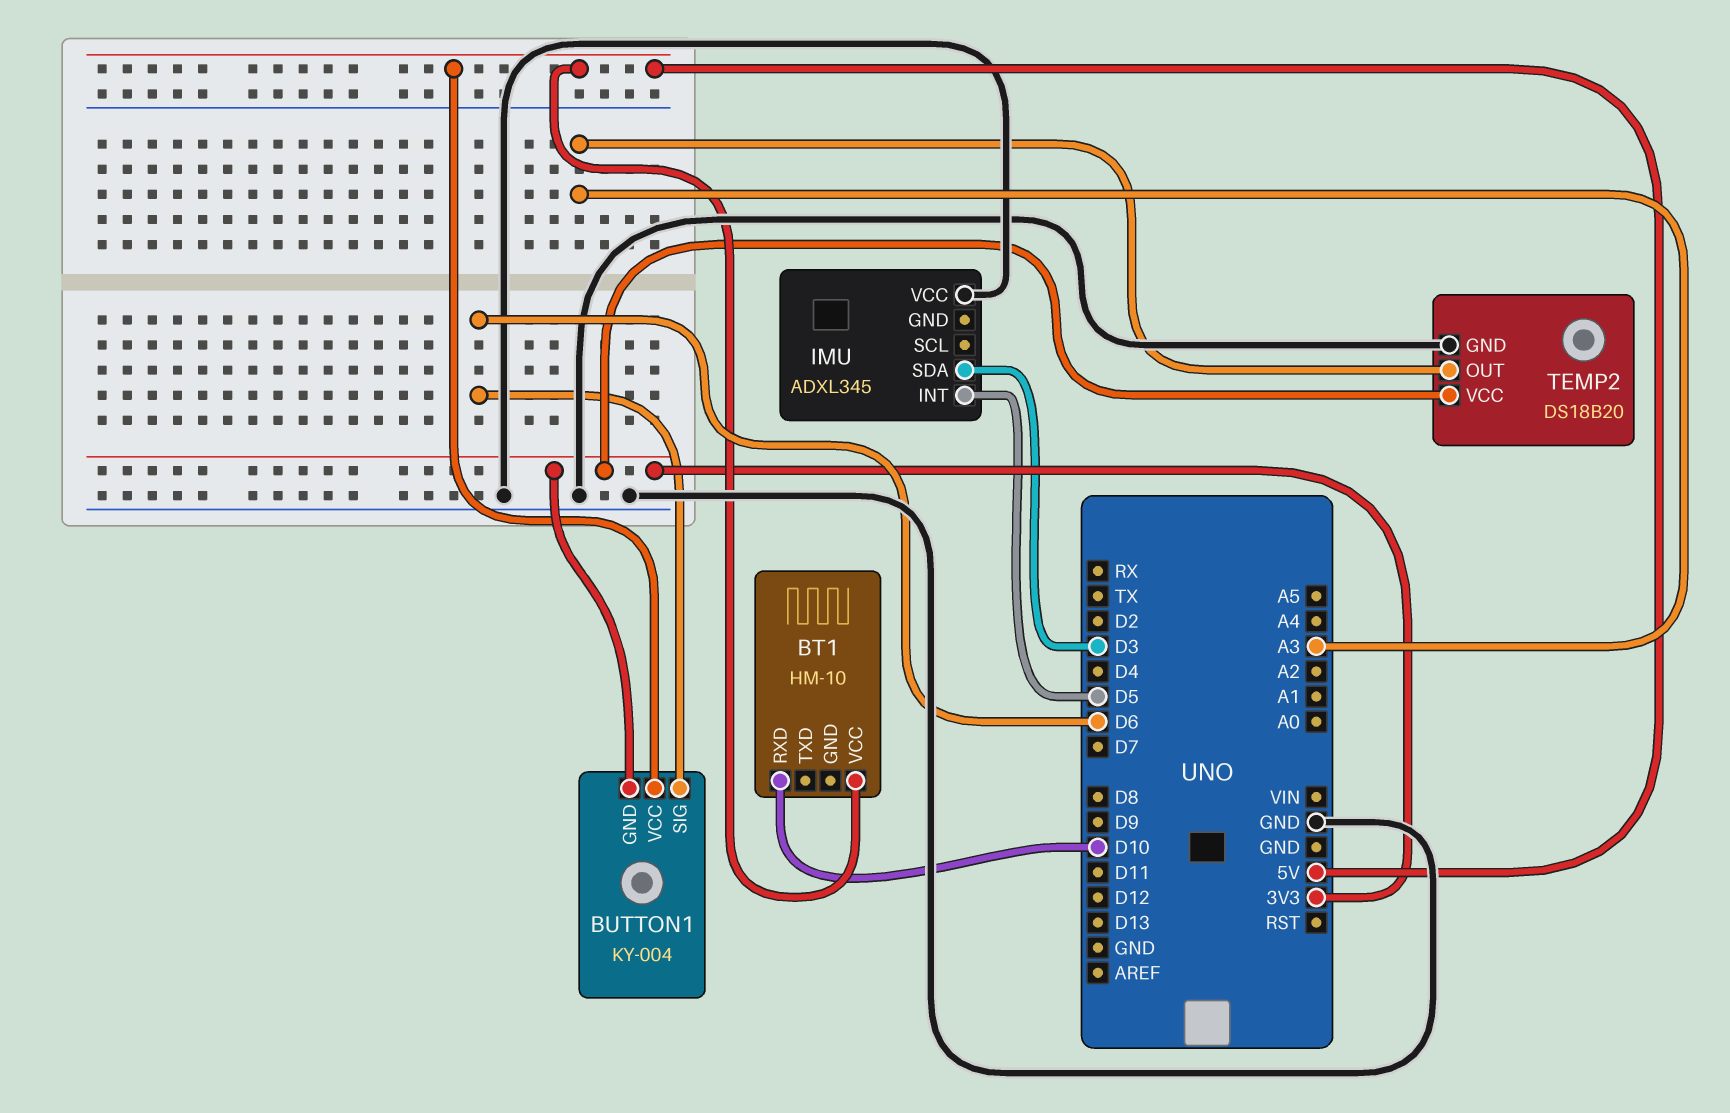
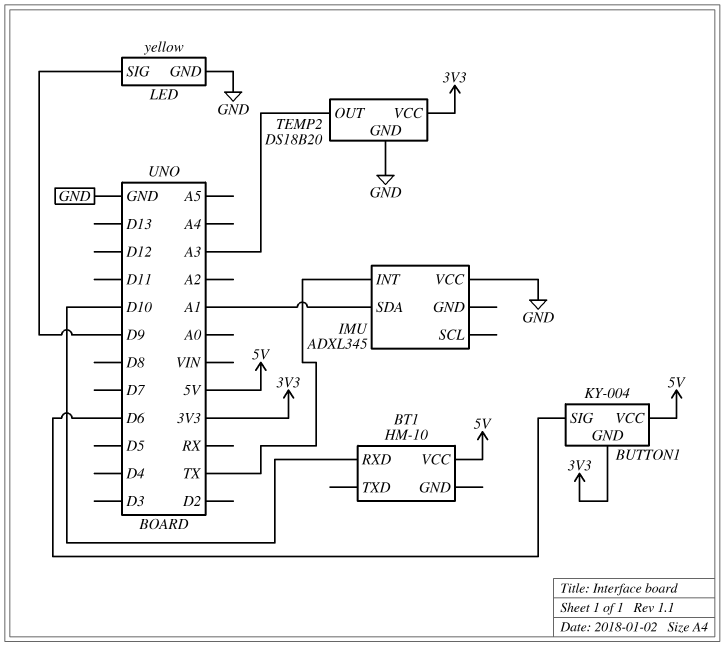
IMU pin INT: D5 -> TX
IMU pin SDA: D3 -> A1
LED: none -> yellow
LED pin GND: none -> GND
LED pin SIG: none -> D9

